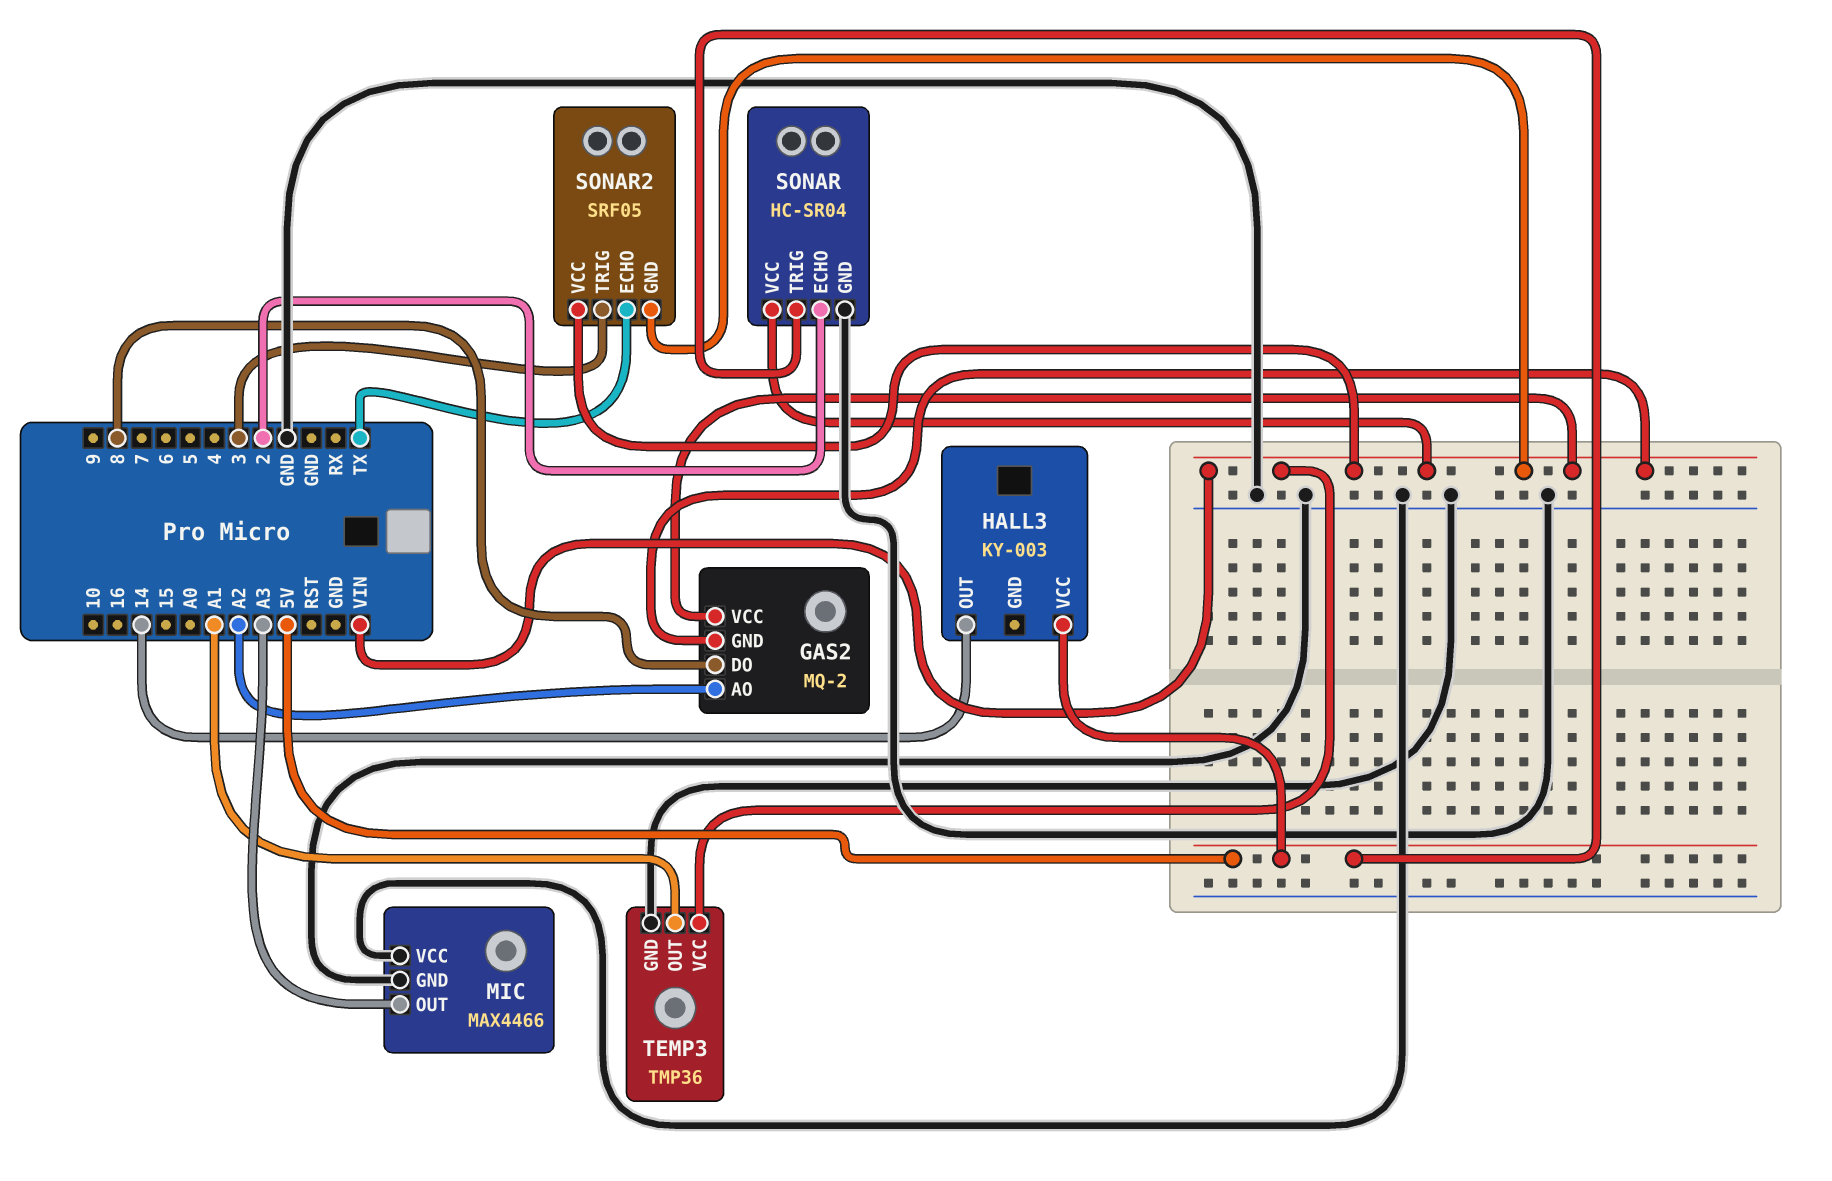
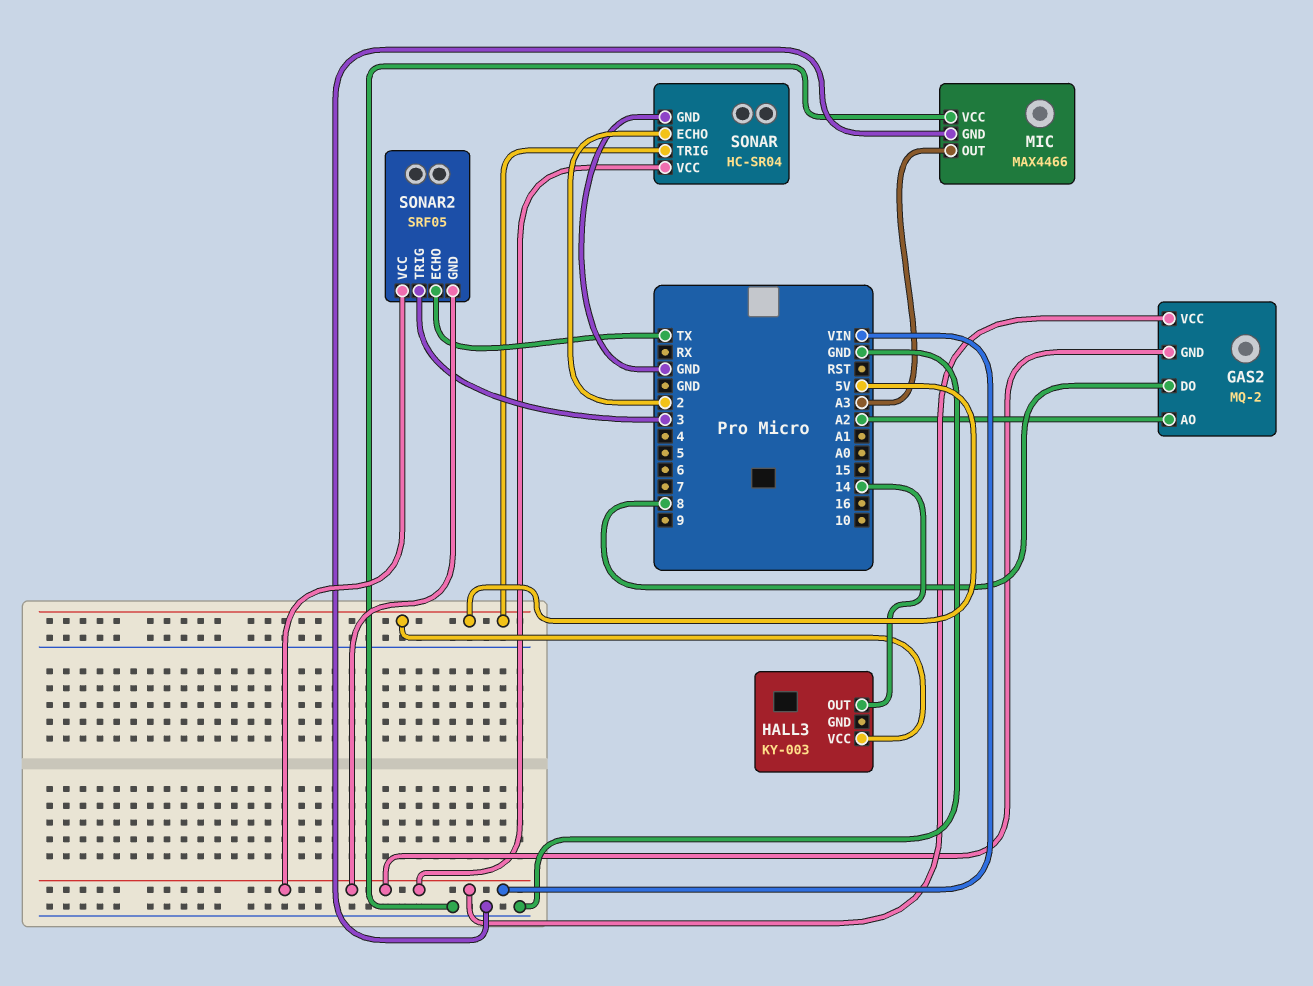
TEMP3: TMP36 -> none
TEMP3 pin GND: GND -> none
TEMP3 pin OUT: A1 -> none
TEMP3 pin VCC: VIN -> none

